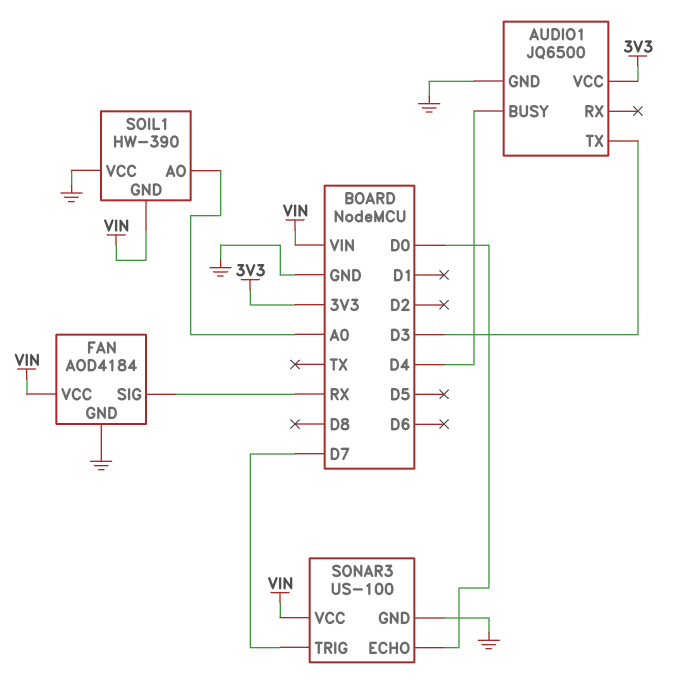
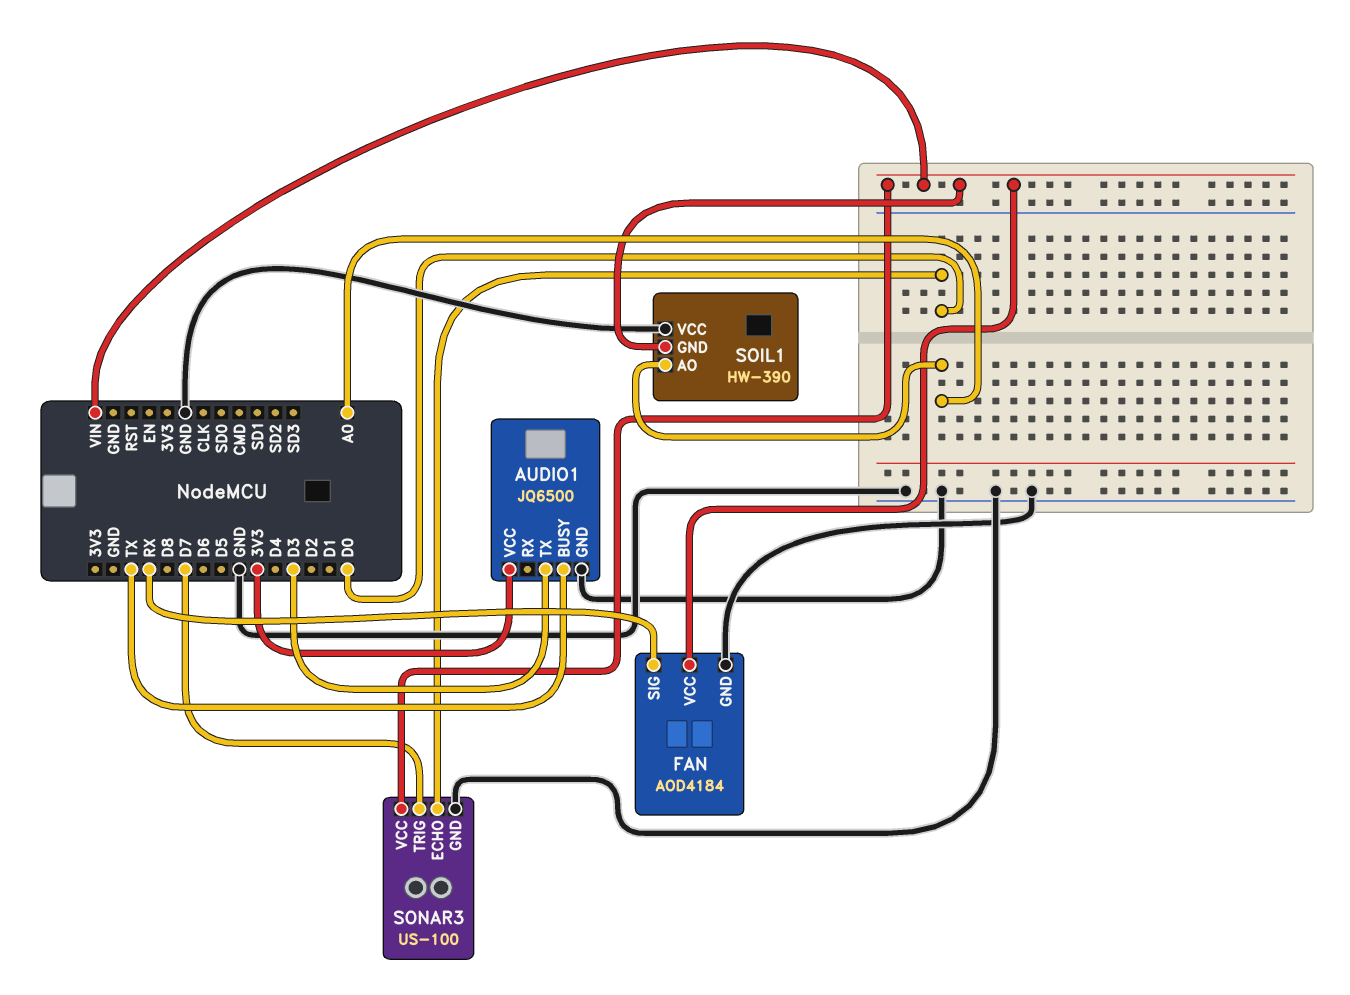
AUDIO1 pin BUSY: D4 -> TX

